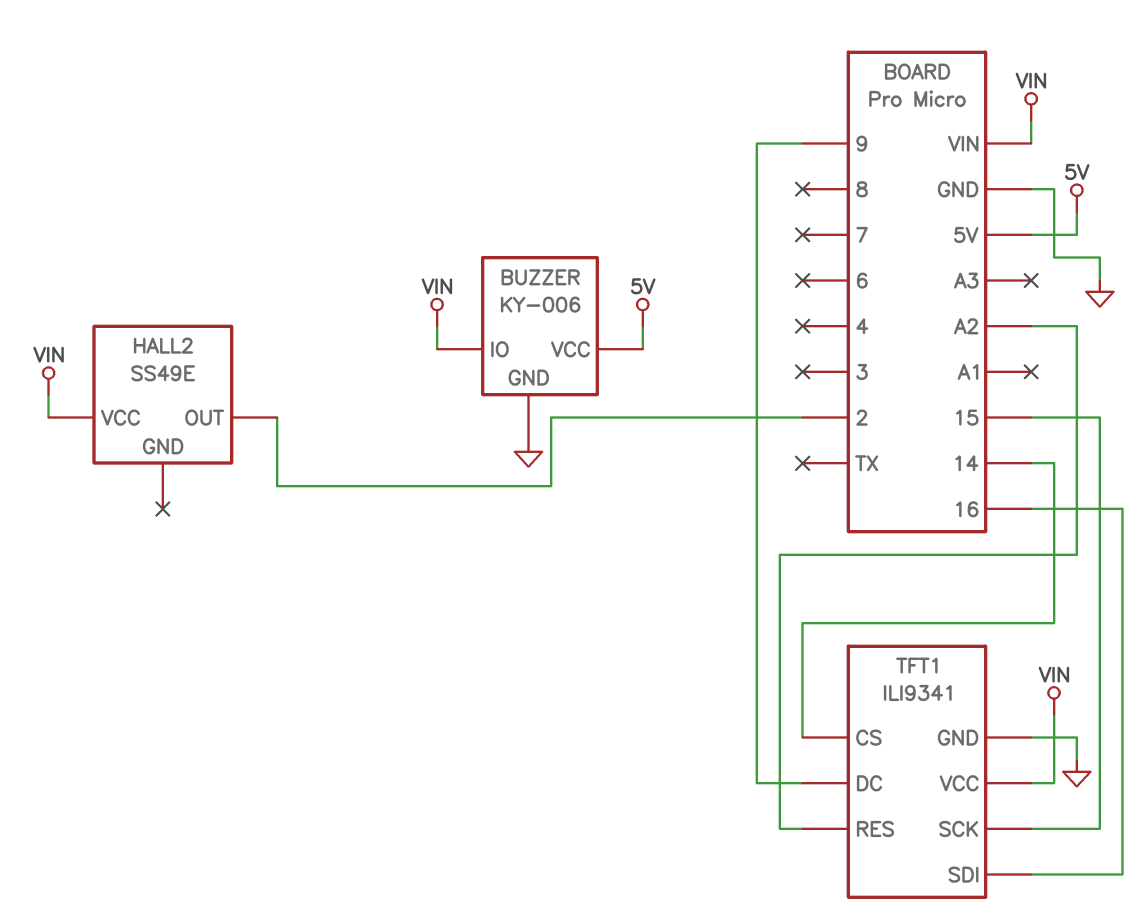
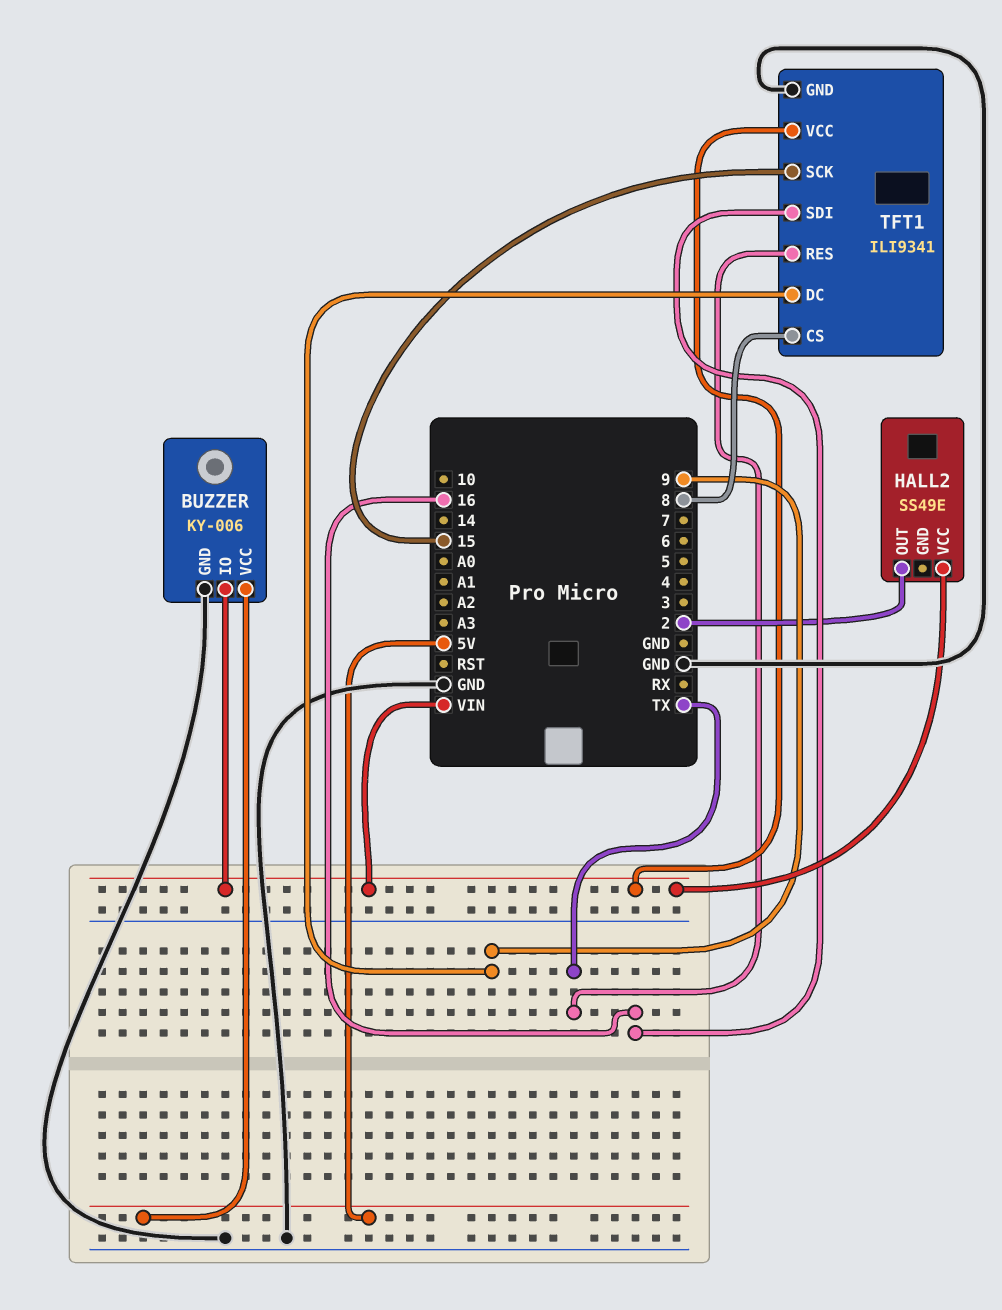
TFT1 pin CS: 14 -> 8
TFT1 pin RES: A2 -> TX

